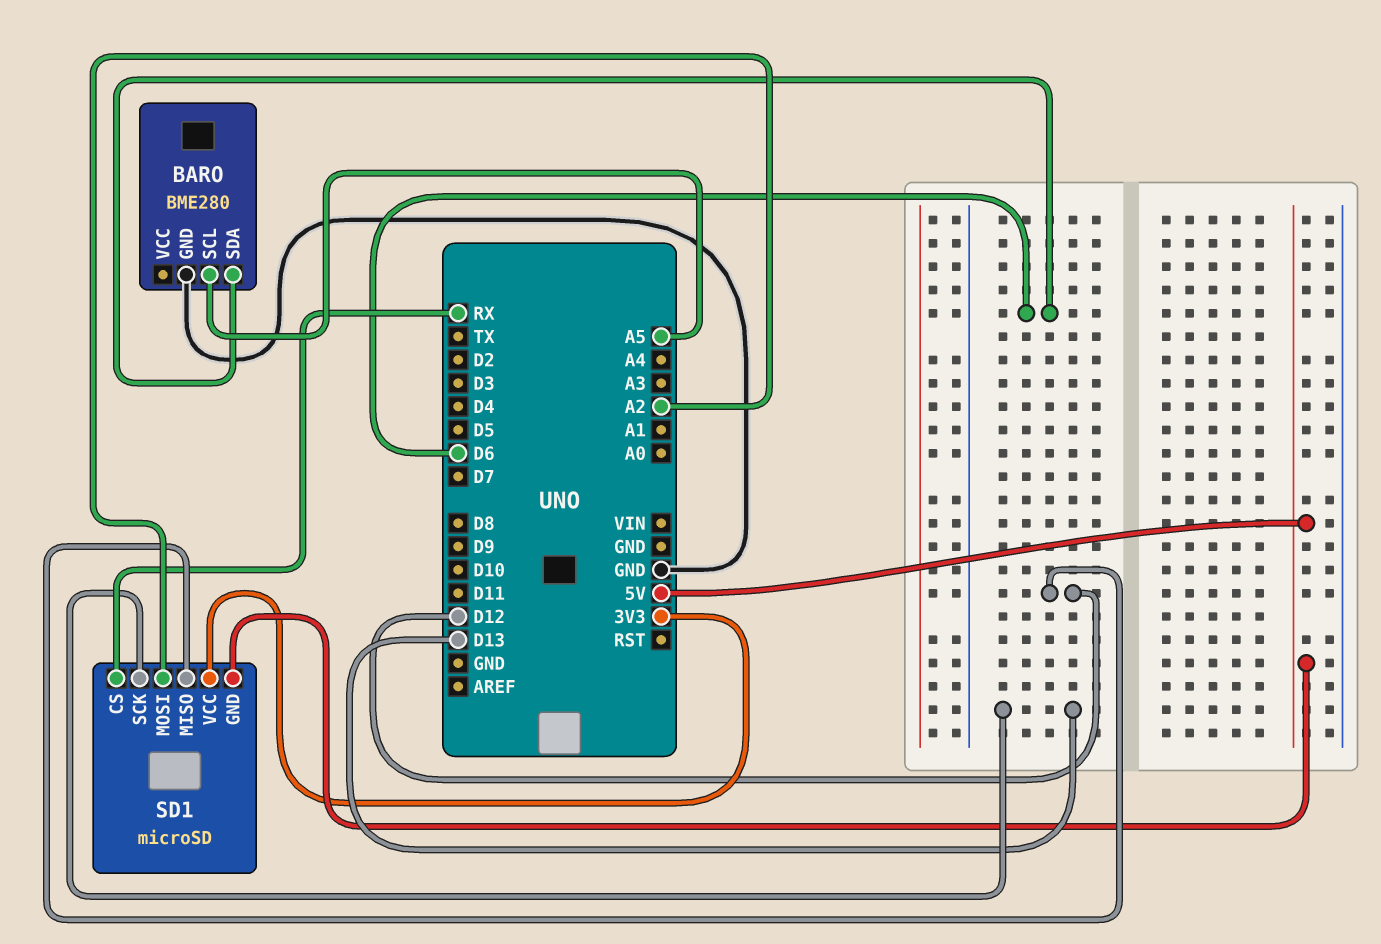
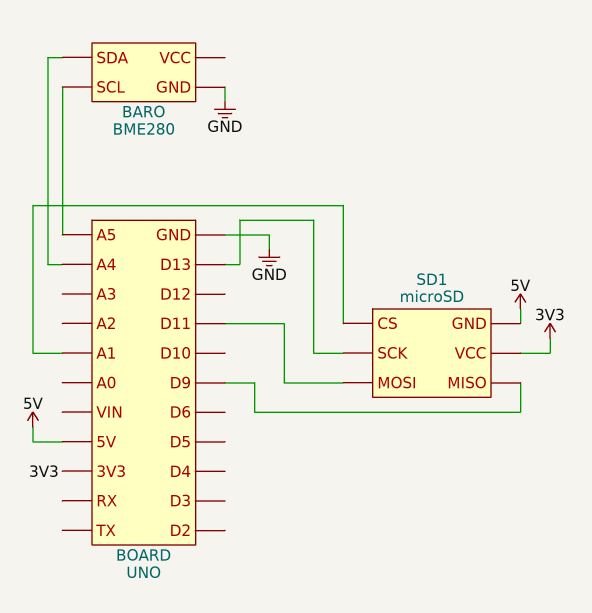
BARO pin SDA: D6 -> A4
SD1 pin CS: RX -> A1
SD1 pin MISO: D12 -> D9
SD1 pin MOSI: A2 -> D11

